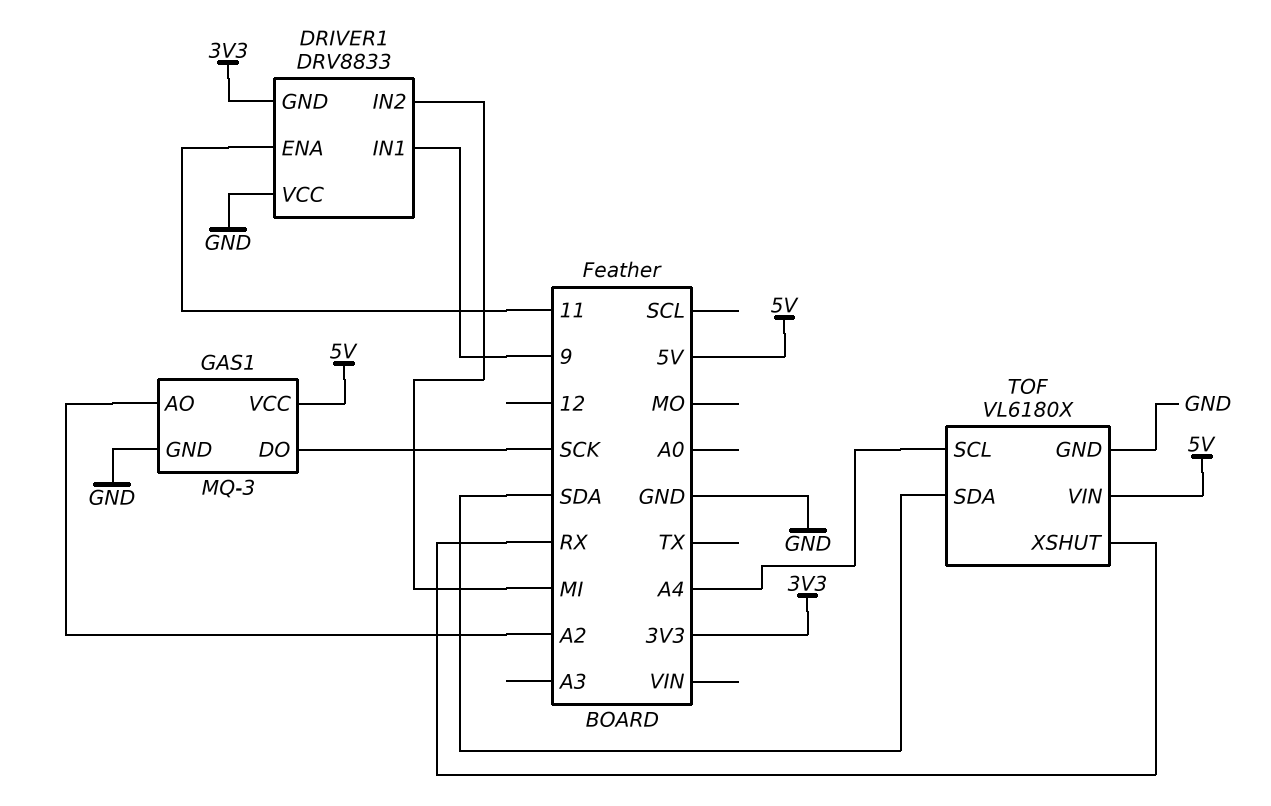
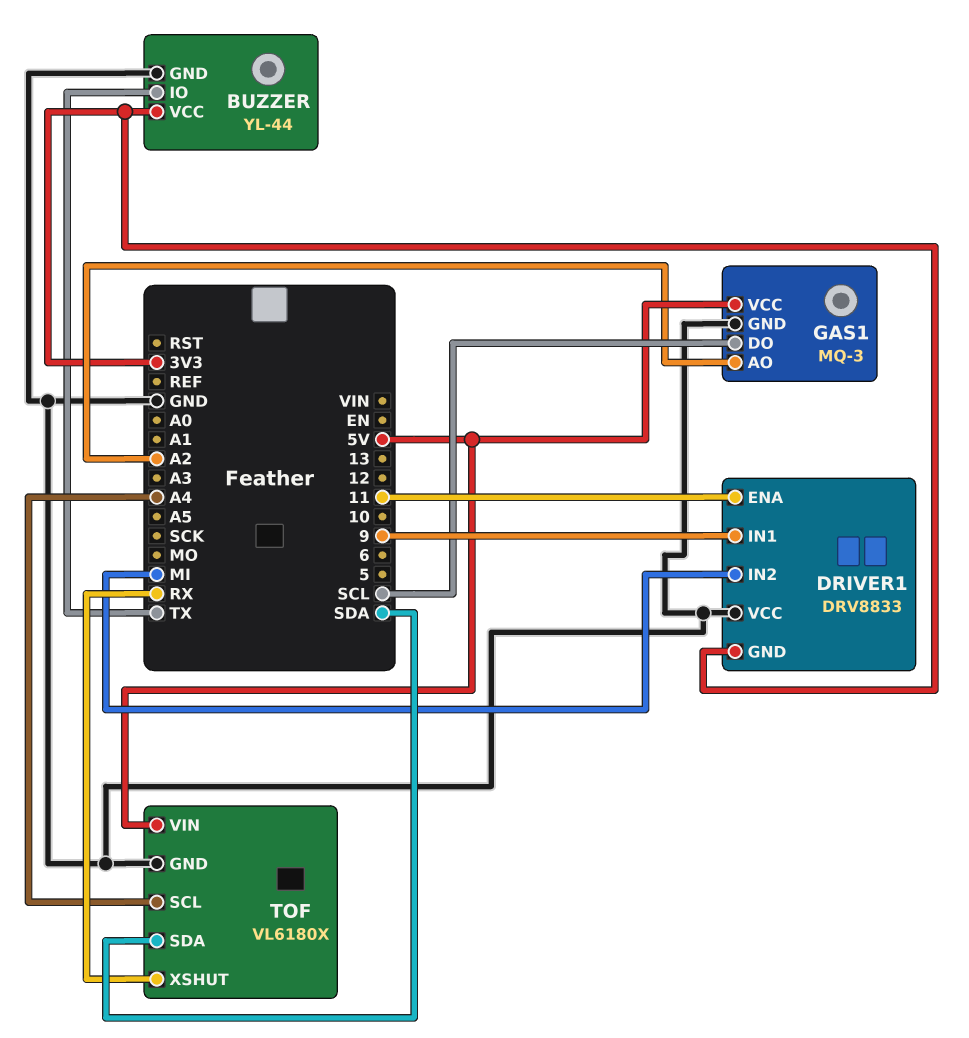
BUZZER: none -> YL-44
BUZZER pin GND: none -> GND
BUZZER pin IO: none -> TX
BUZZER pin VCC: none -> 3V3
GAS1 pin DO: SCK -> SCL

